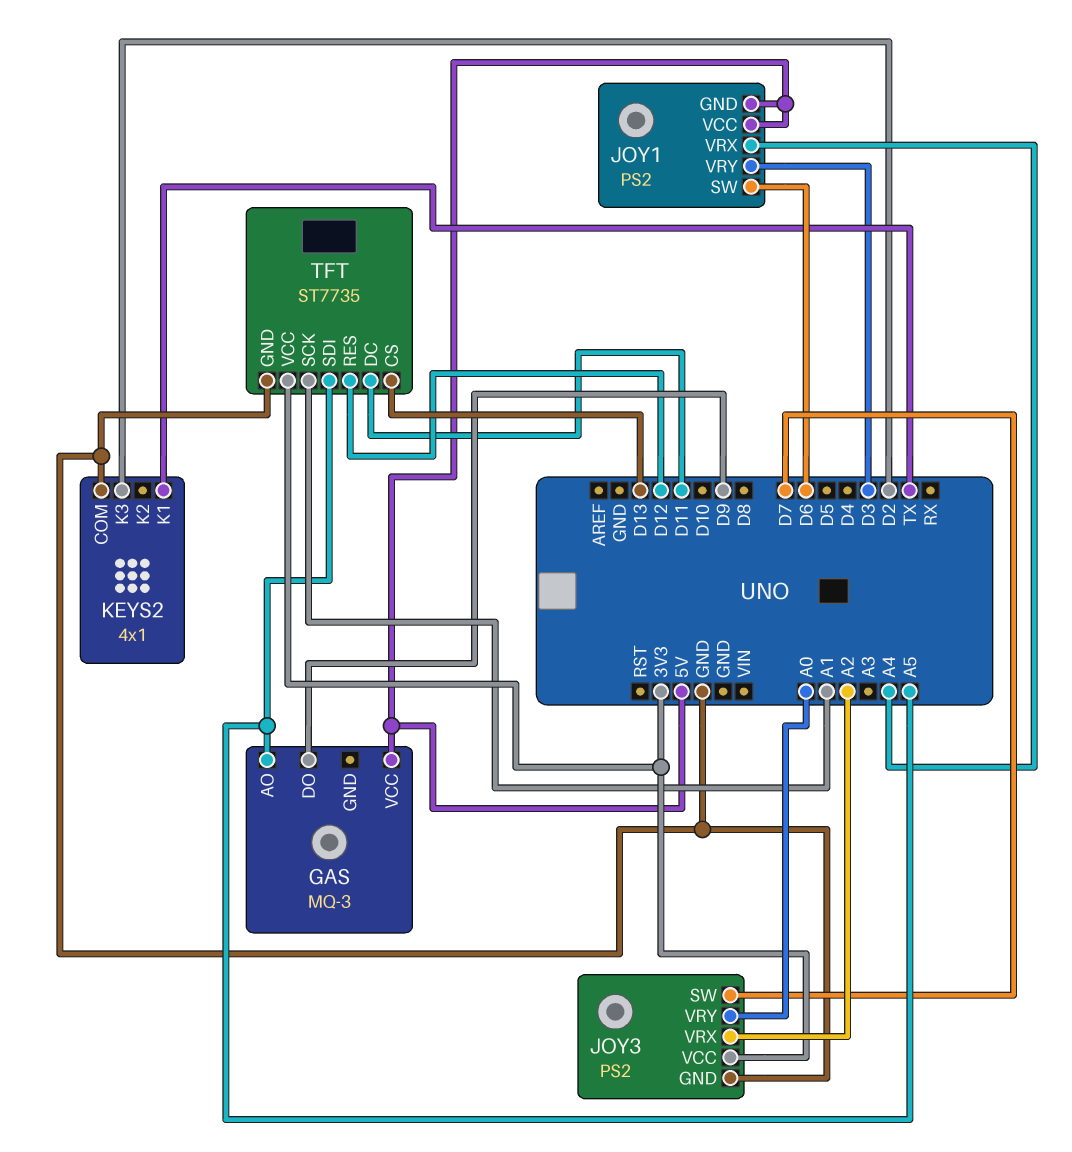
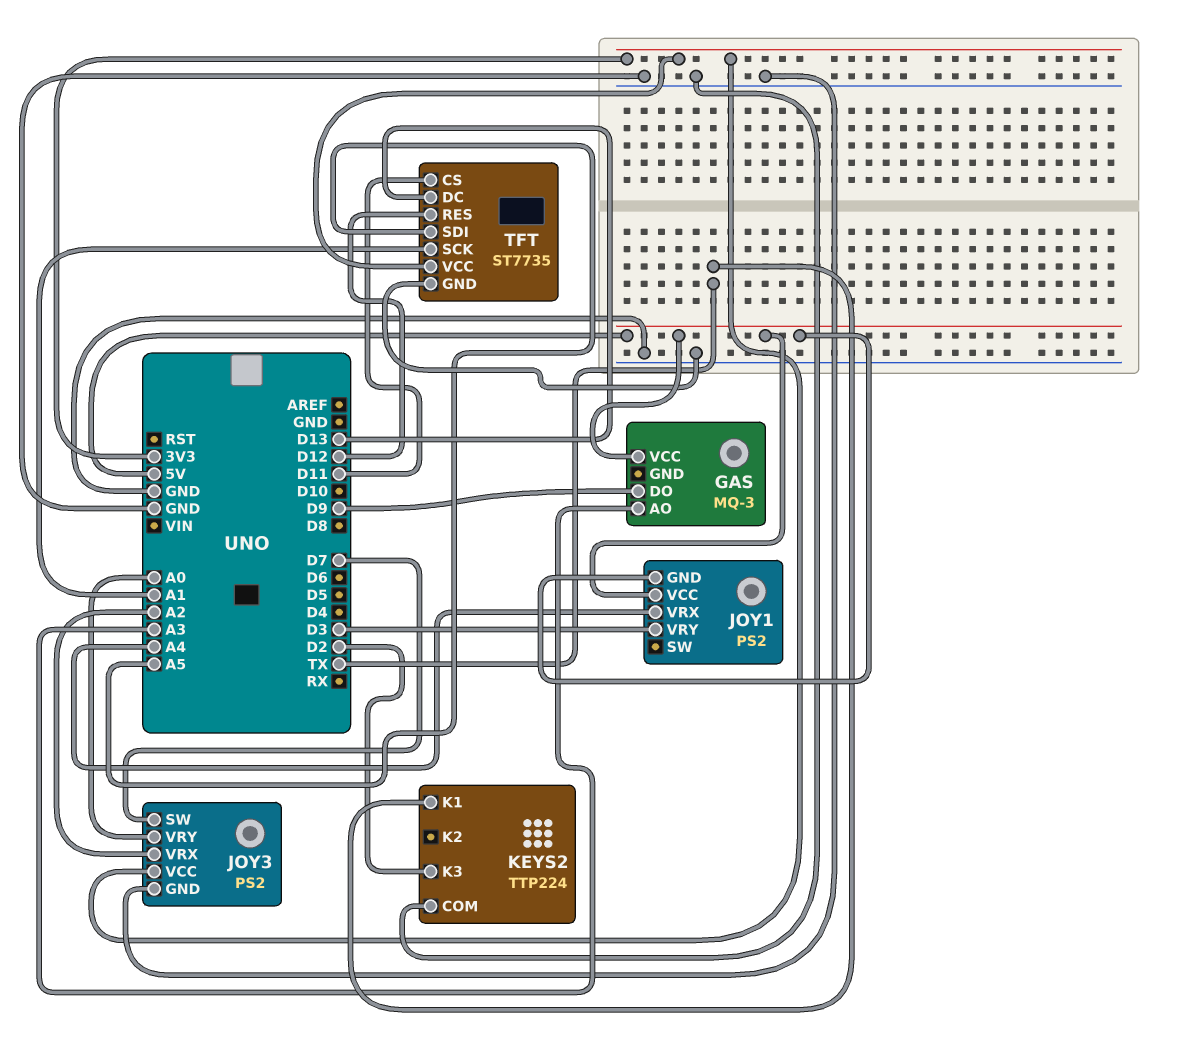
GAS pin AO: A5 -> A3
JOY1 pin SW: D6 -> none
KEYS2: 4x1 -> TTP224
TFT pin CS: D13 -> D11
TFT pin DC: D11 -> D13

